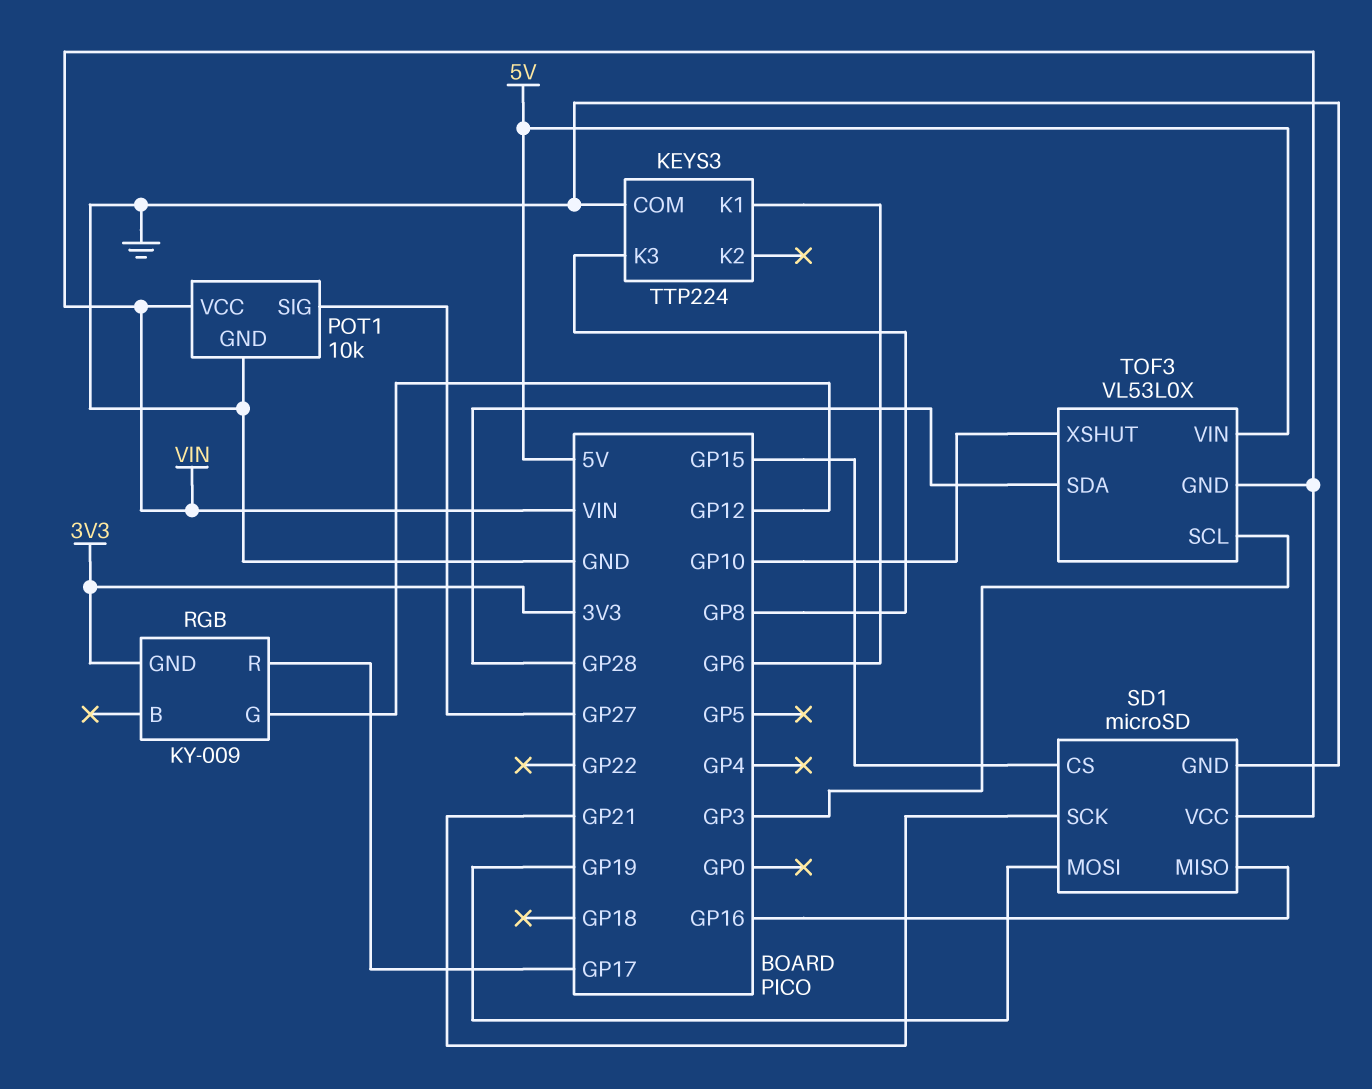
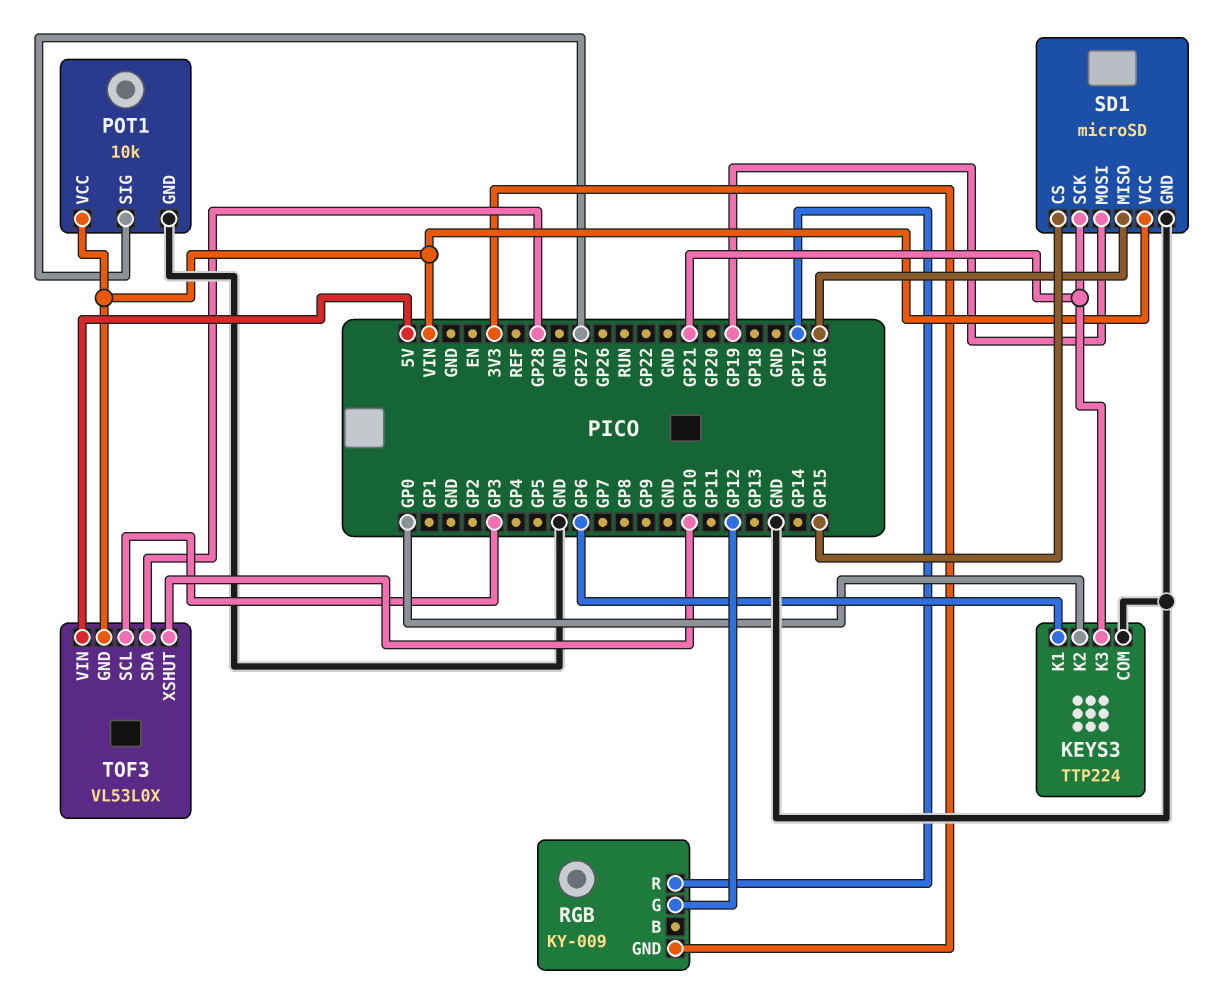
KEYS3 pin K2: none -> GP0
KEYS3 pin K3: GP8 -> GP21

